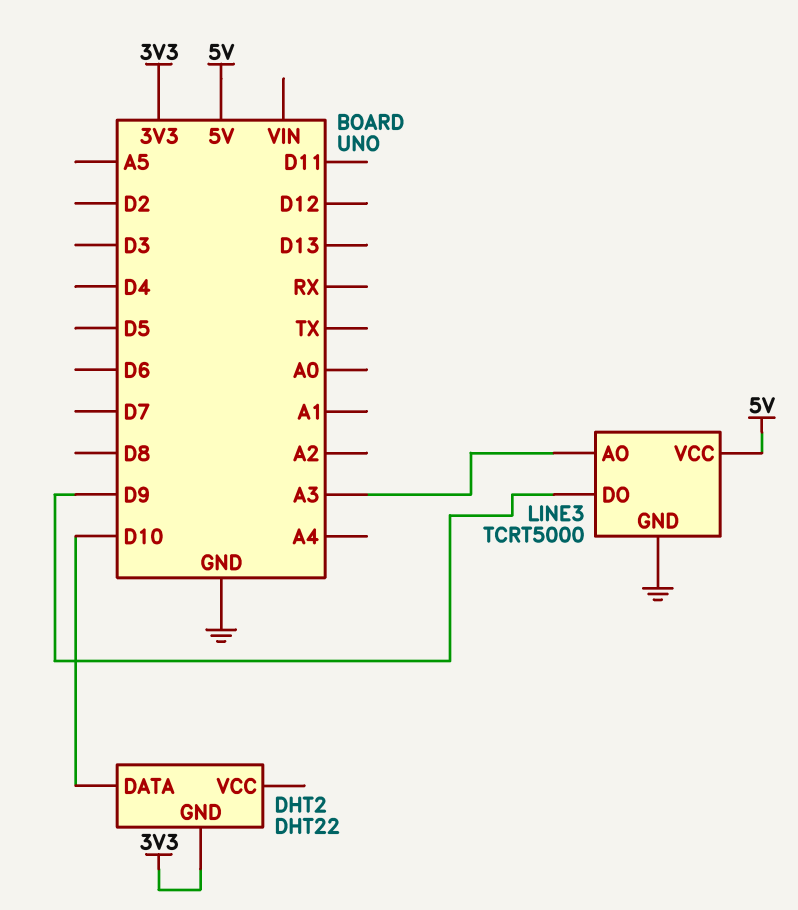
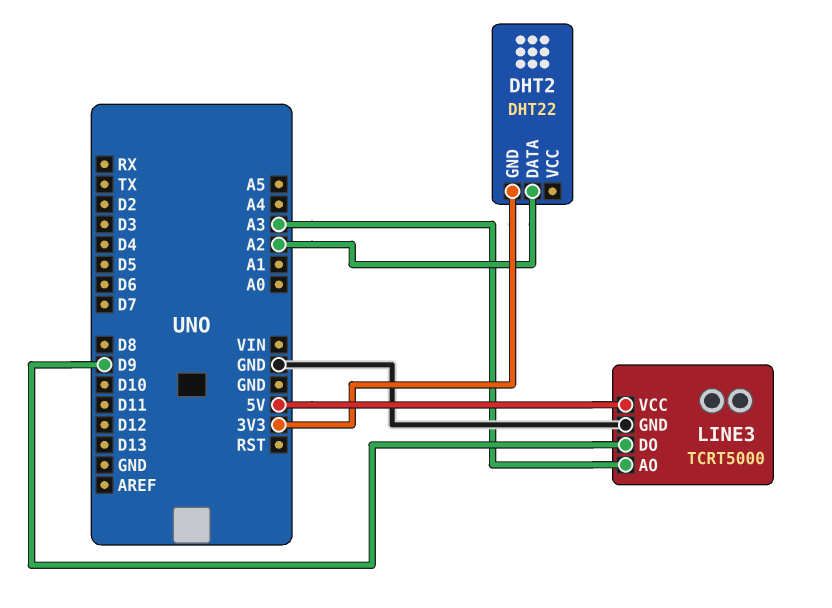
DHT2 pin DATA: D10 -> A2

